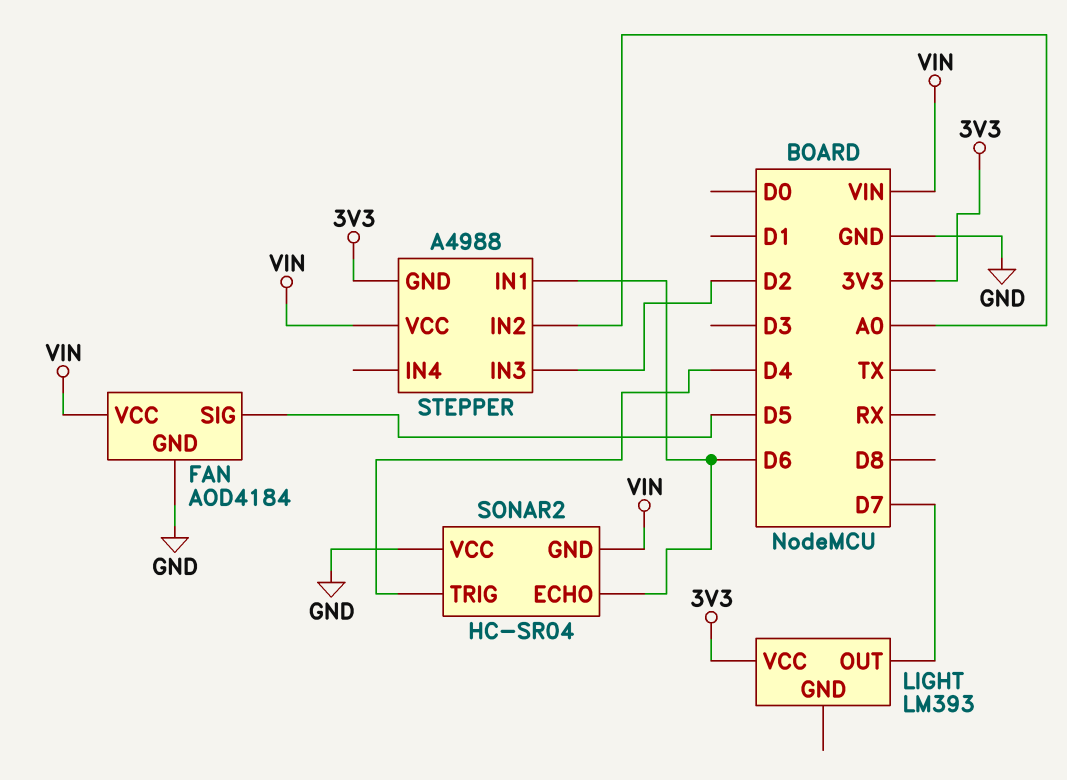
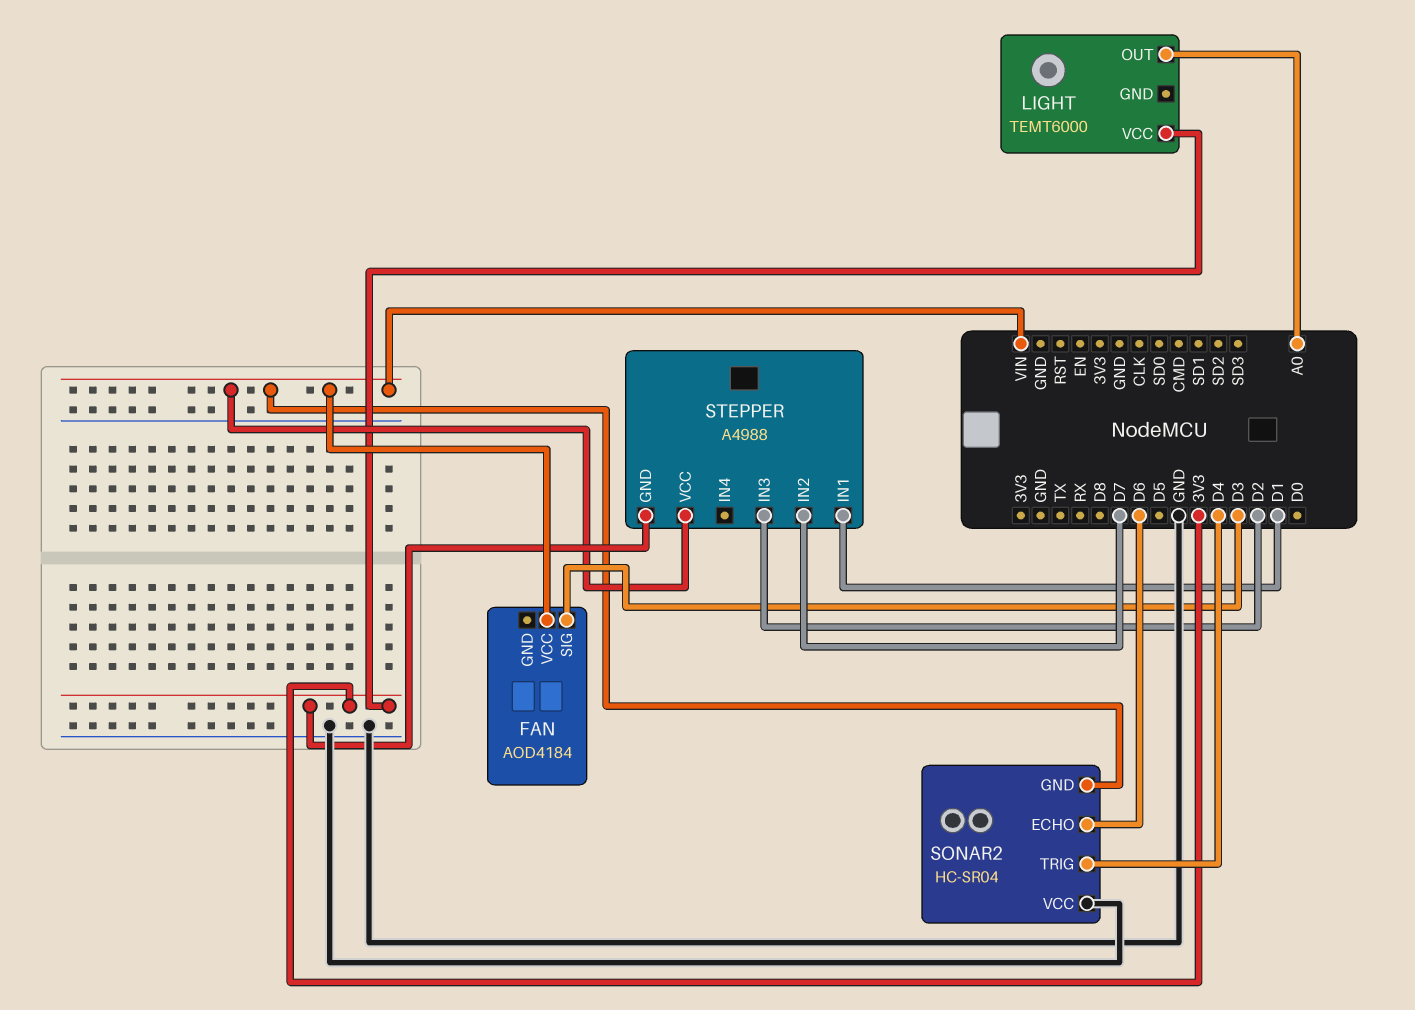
FAN pin GND: GND -> none
FAN pin SIG: D5 -> D3
LIGHT: LM393 -> TEMT6000
LIGHT pin OUT: D7 -> A0
STEPPER pin IN1: D6 -> D1
STEPPER pin IN2: A0 -> D7

